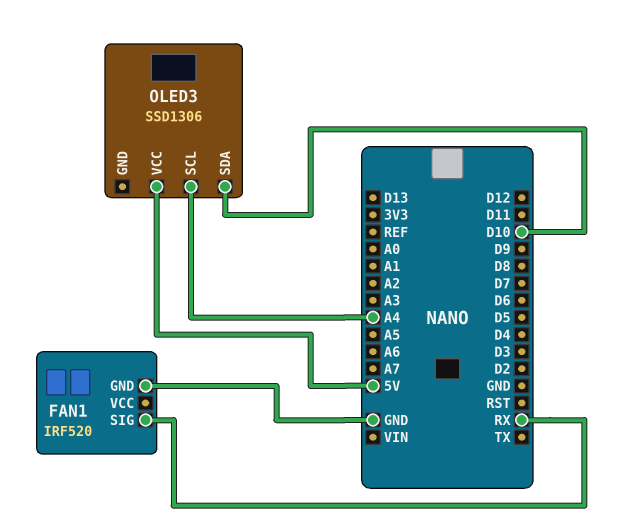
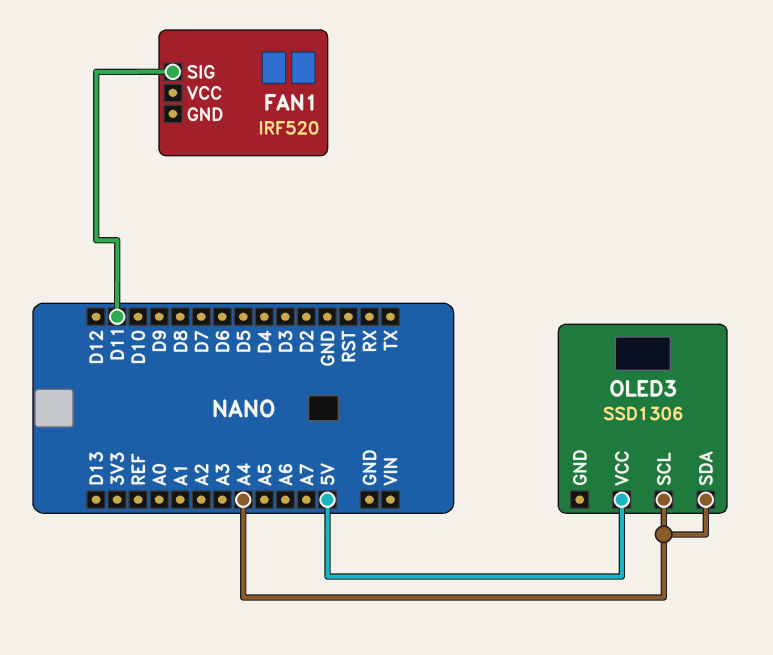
FAN1 pin GND: GND -> none
FAN1 pin SIG: RX -> D11
OLED3 pin SDA: D10 -> A4

